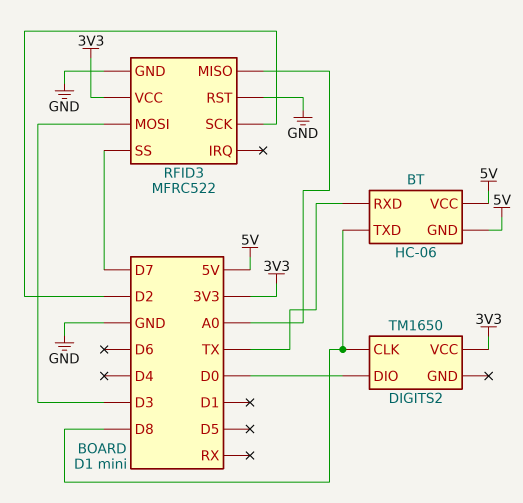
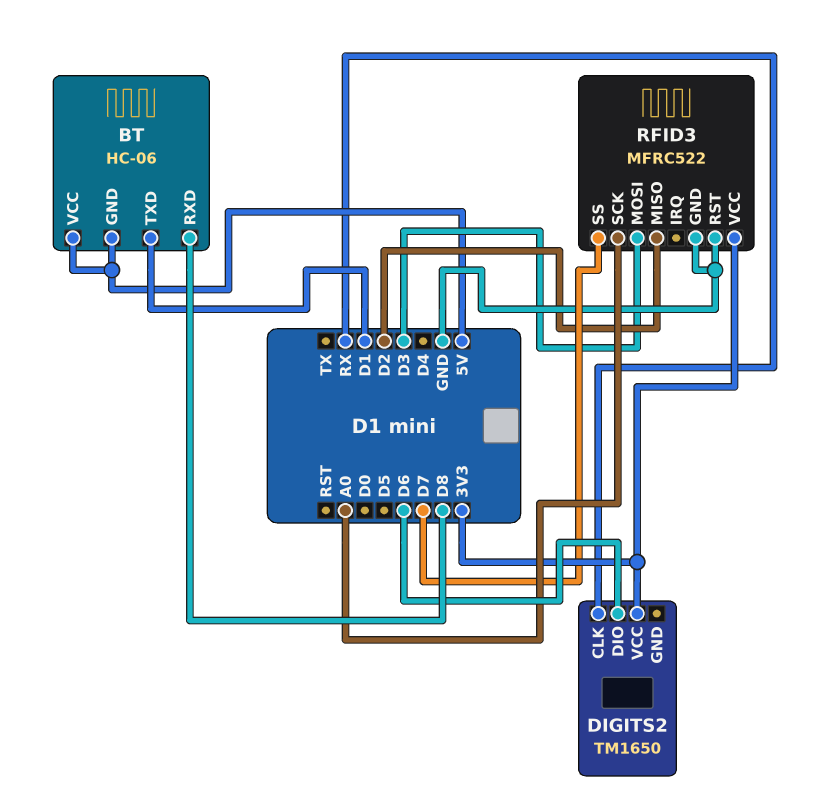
BT pin RXD: TX -> D8
BT pin TXD: D8 -> D1
DIGITS2 pin CLK: D8 -> RX
DIGITS2 pin DIO: D0 -> D6
RFID3 pin MISO: A0 -> D2
RFID3 pin SCK: D2 -> A0

